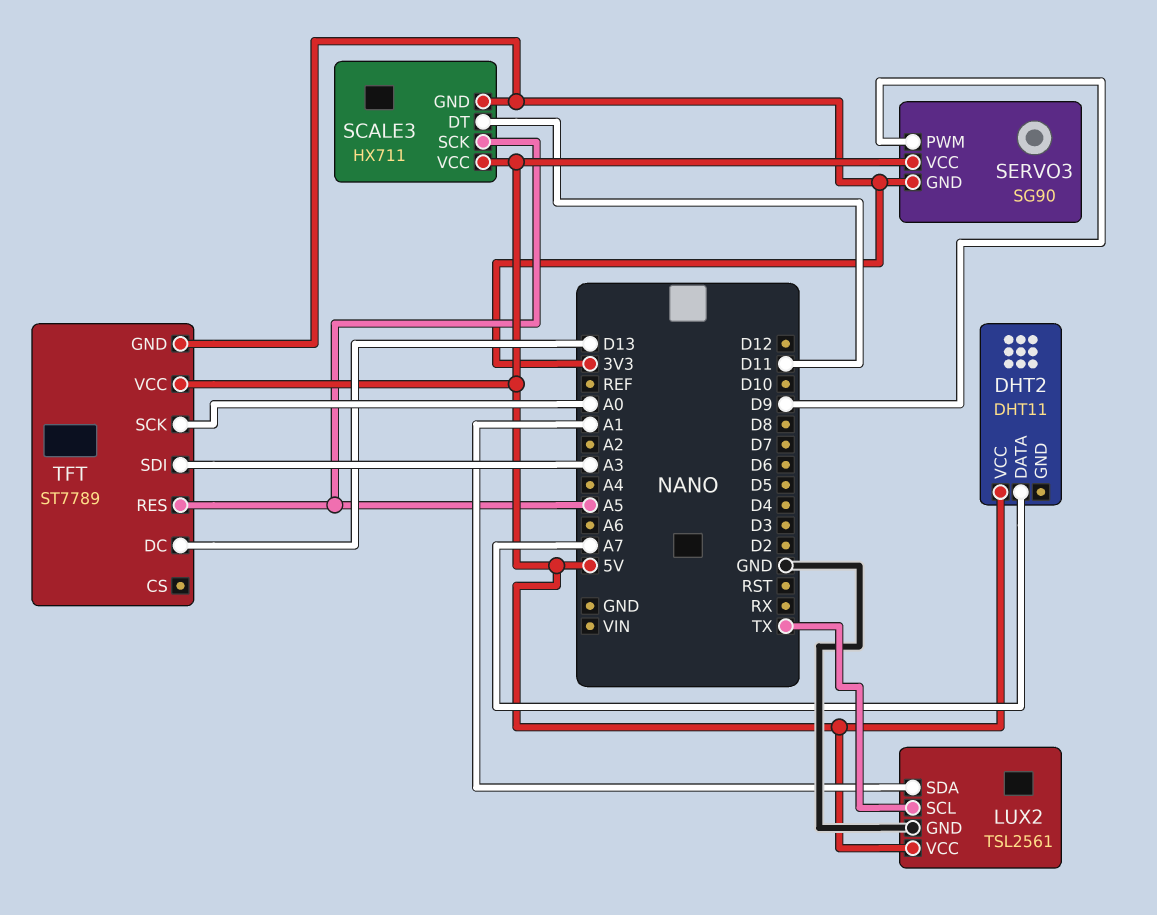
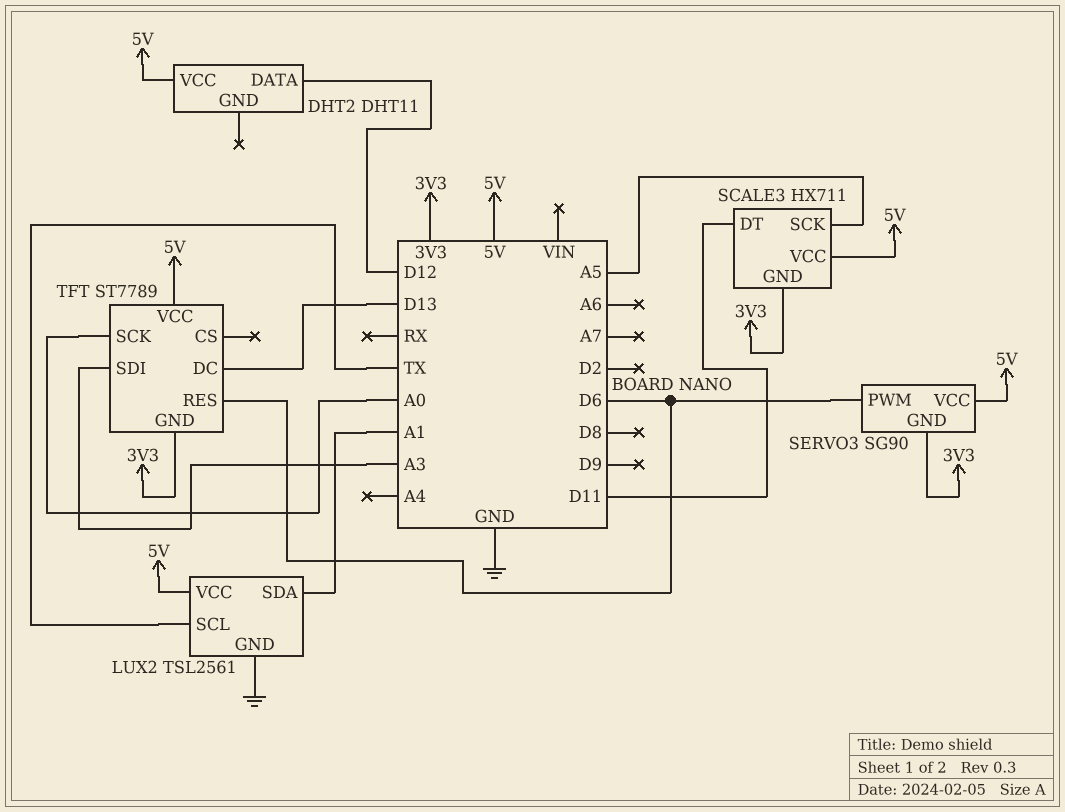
DHT2 pin DATA: A7 -> D12
SERVO3 pin PWM: D9 -> D6
TFT pin RES: A5 -> D6

